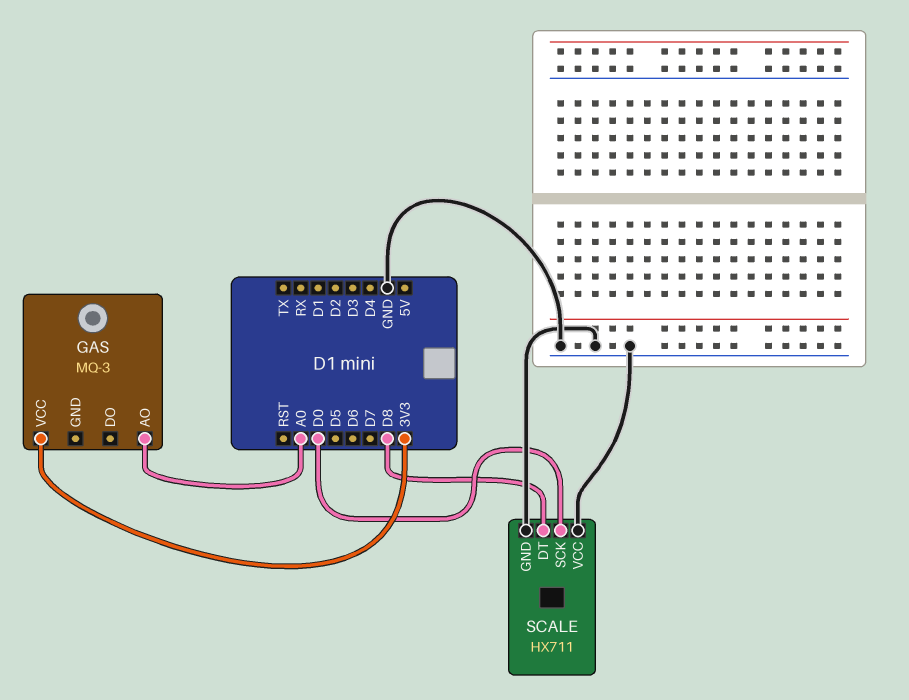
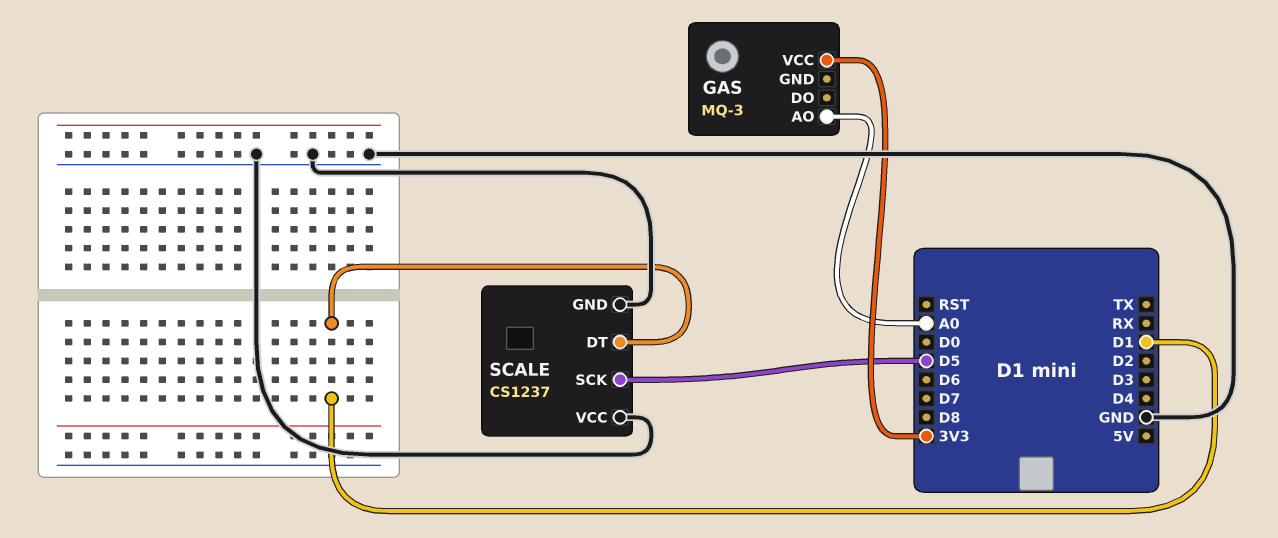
SCALE: HX711 -> CS1237
SCALE pin DT: D8 -> D1
SCALE pin SCK: D0 -> D5

